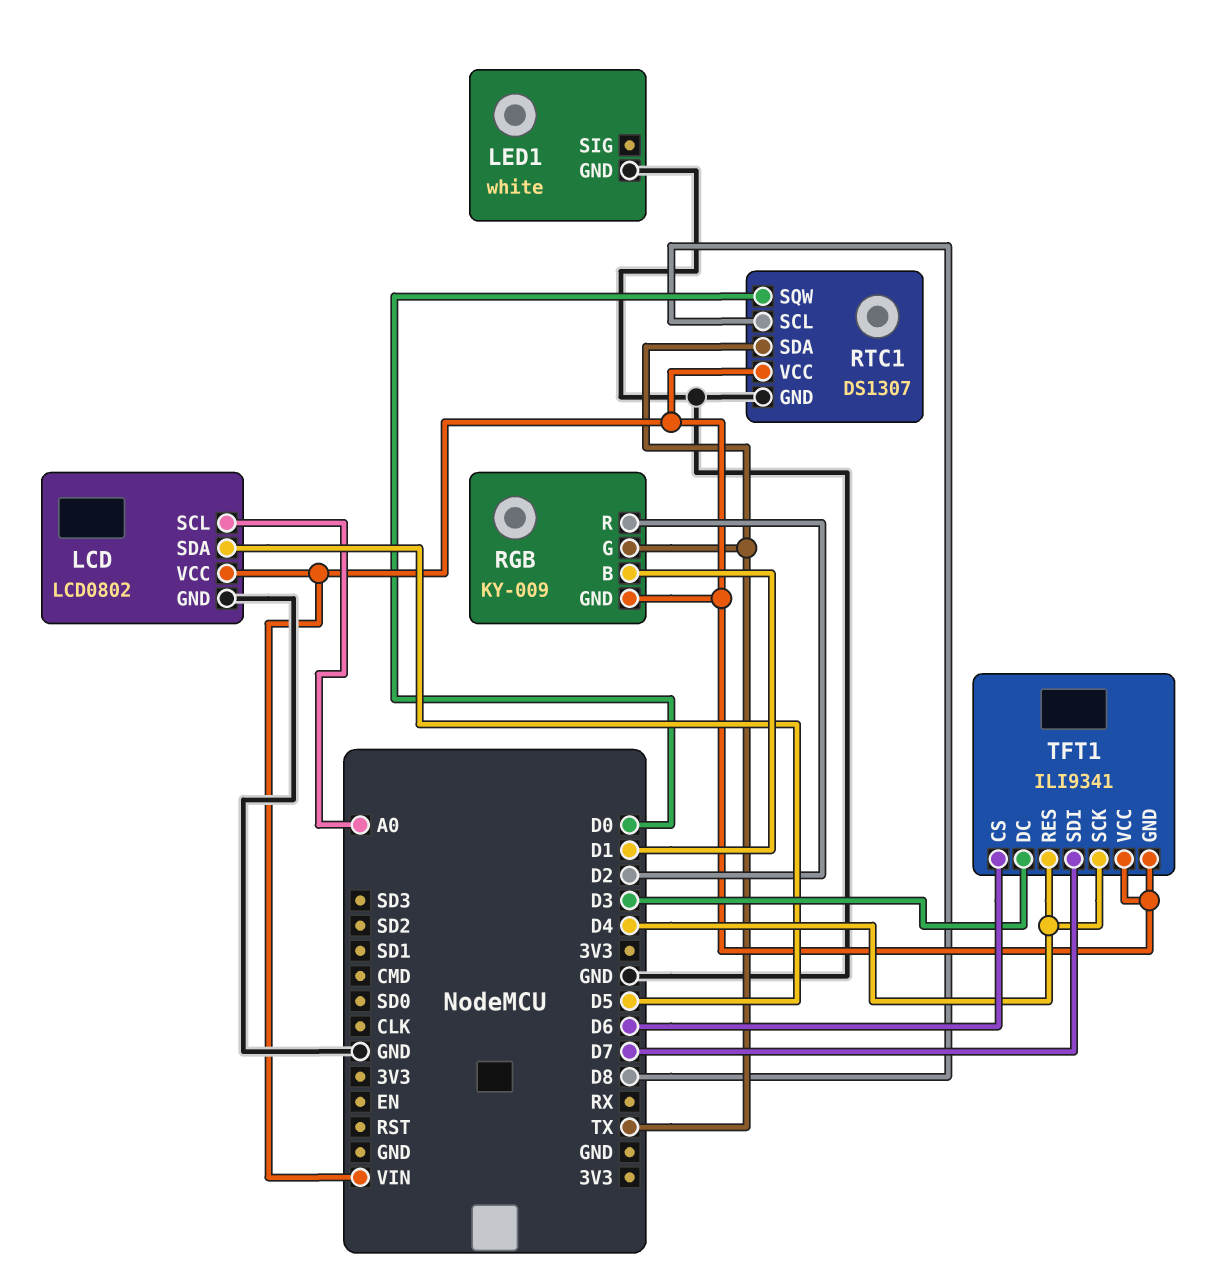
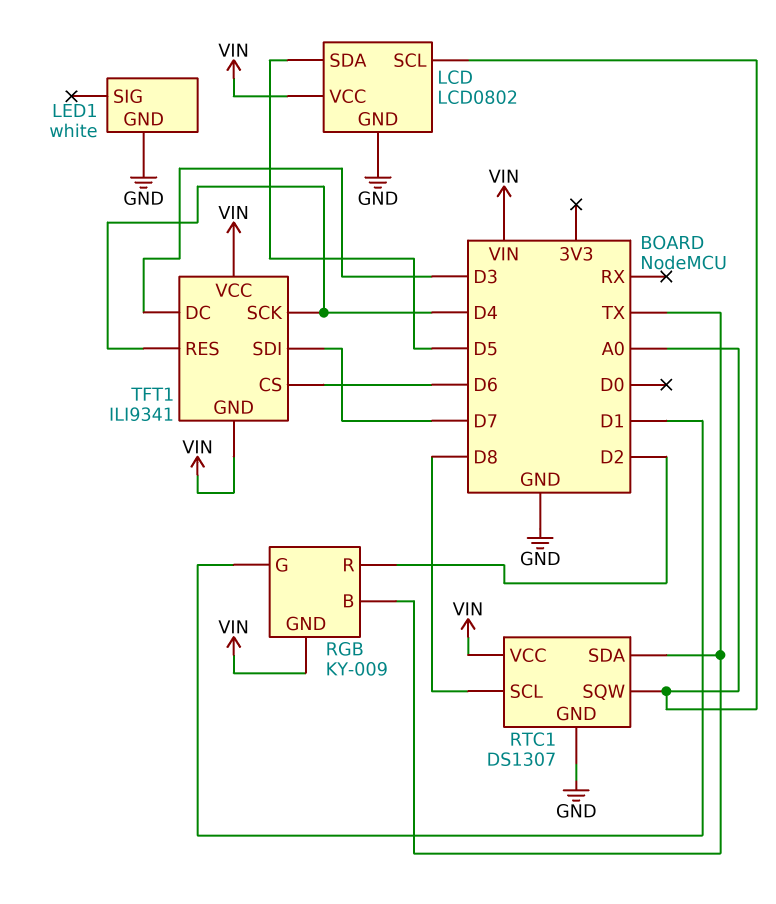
RGB pin B: D1 -> TX
RGB pin G: TX -> D1
RTC1 pin SQW: D0 -> A0

